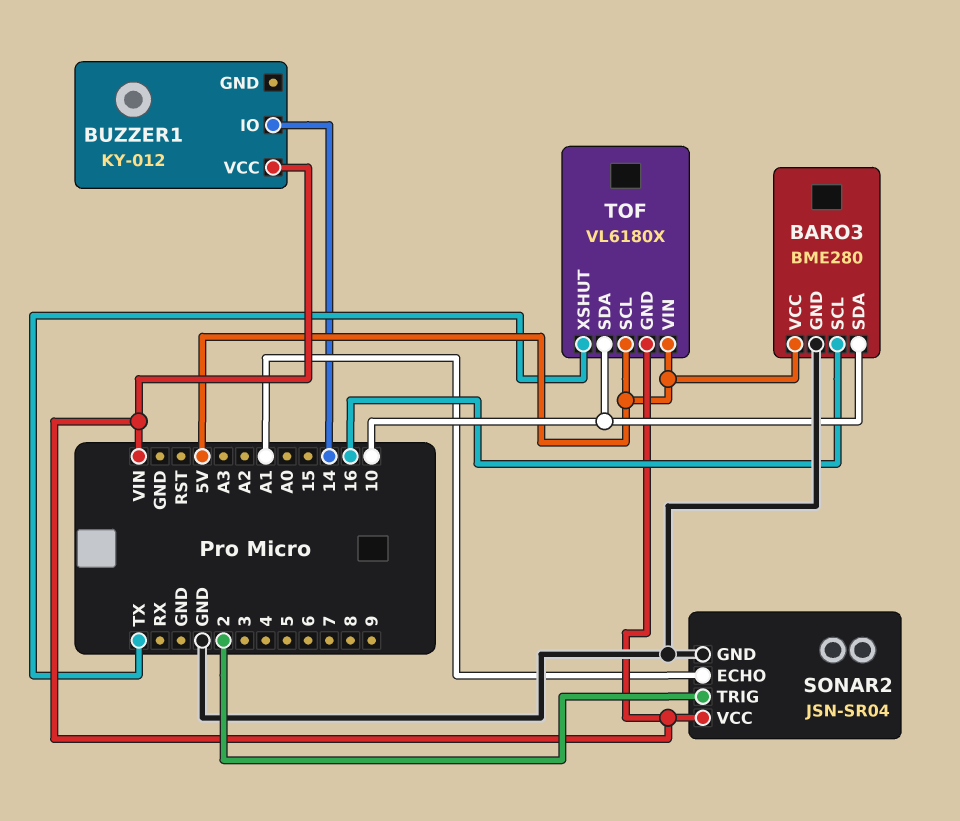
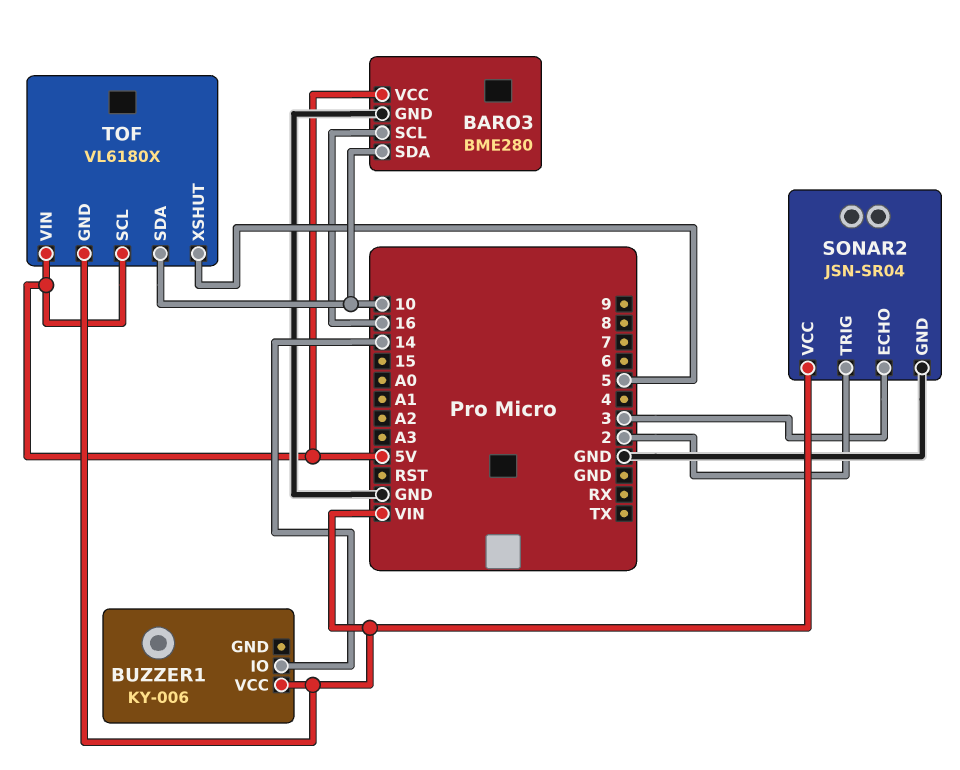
BUZZER1: KY-012 -> KY-006
SONAR2 pin ECHO: A1 -> 3
TOF pin XSHUT: TX -> 5

